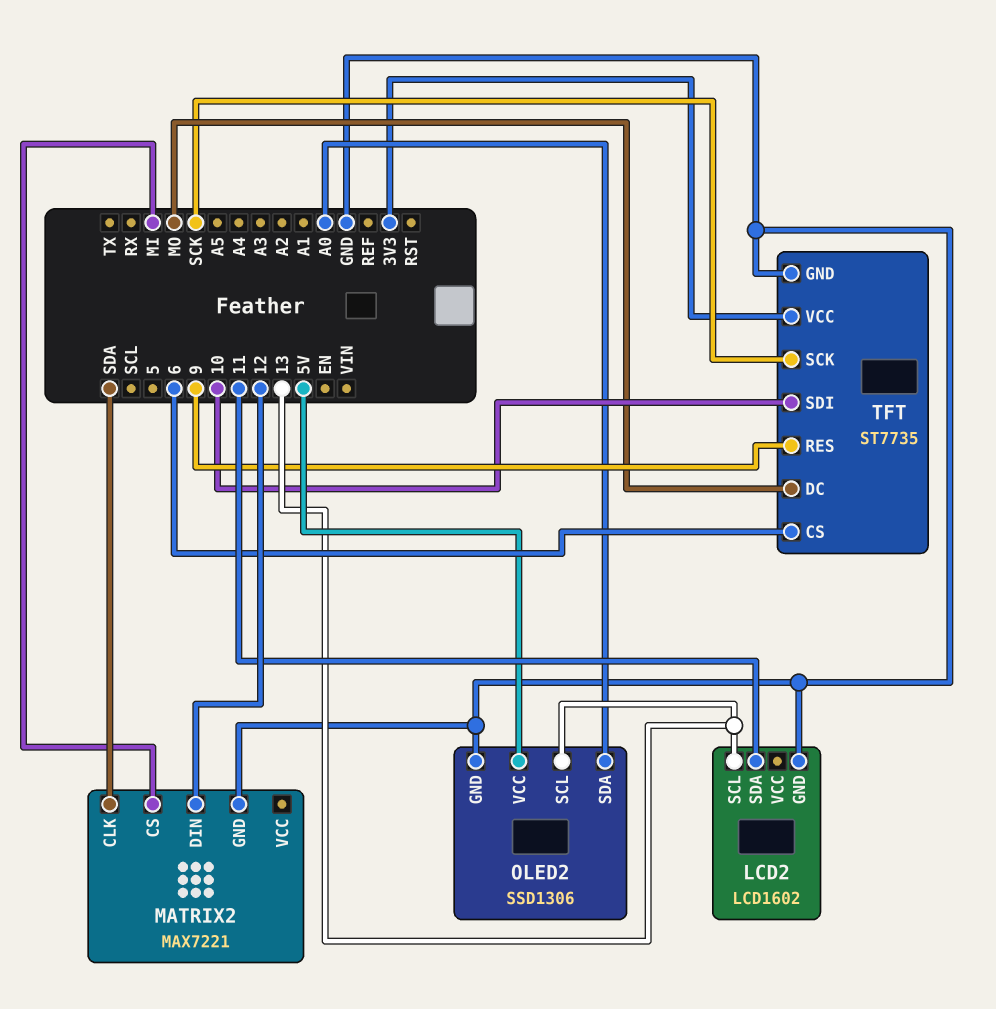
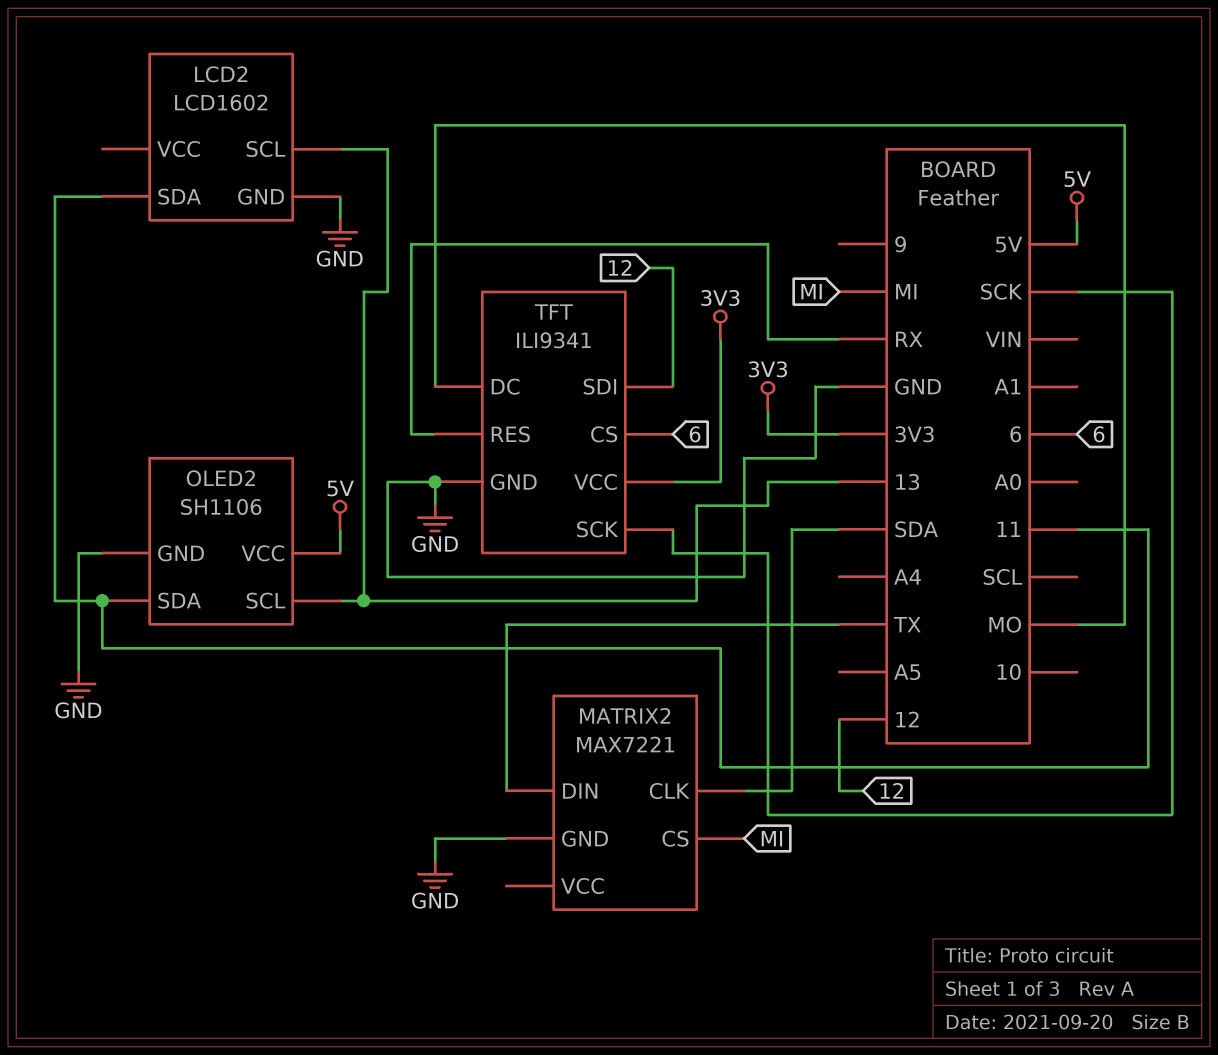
MATRIX2 pin DIN: 12 -> TX
OLED2: SSD1306 -> SH1106
OLED2 pin SDA: A0 -> 11
TFT: ST7735 -> ILI9341
TFT pin RES: 9 -> RX
TFT pin SDI: 10 -> 12

